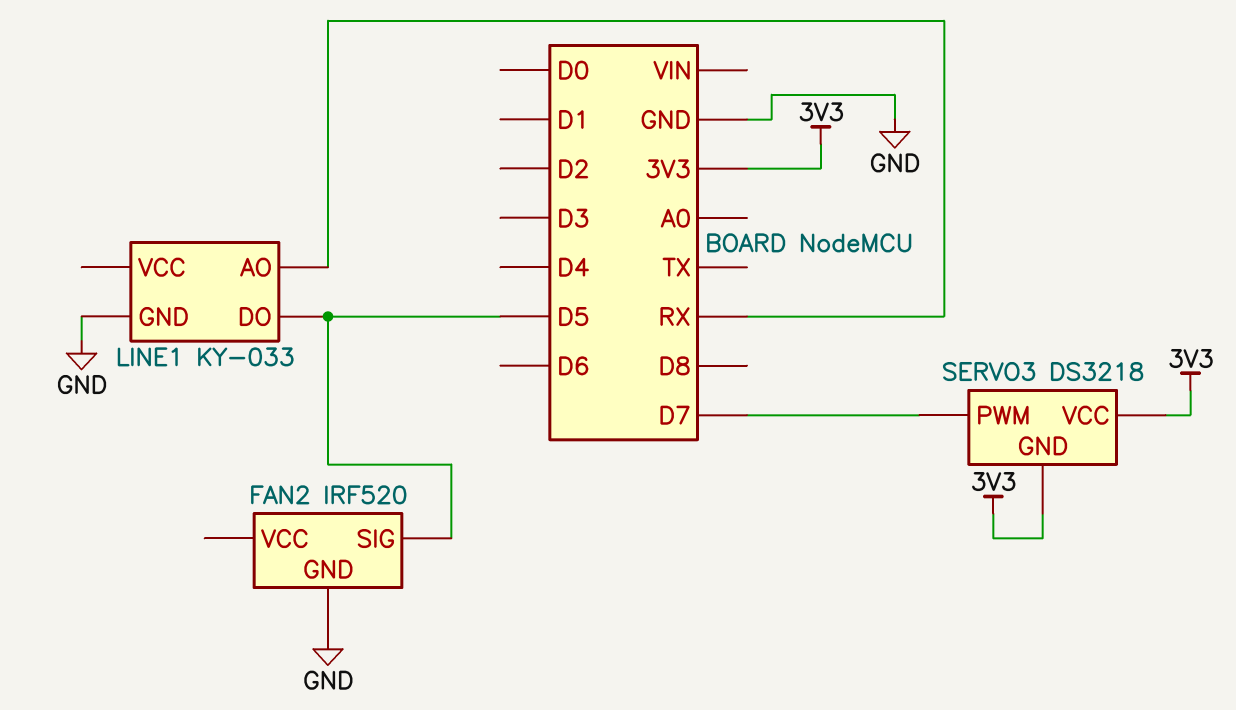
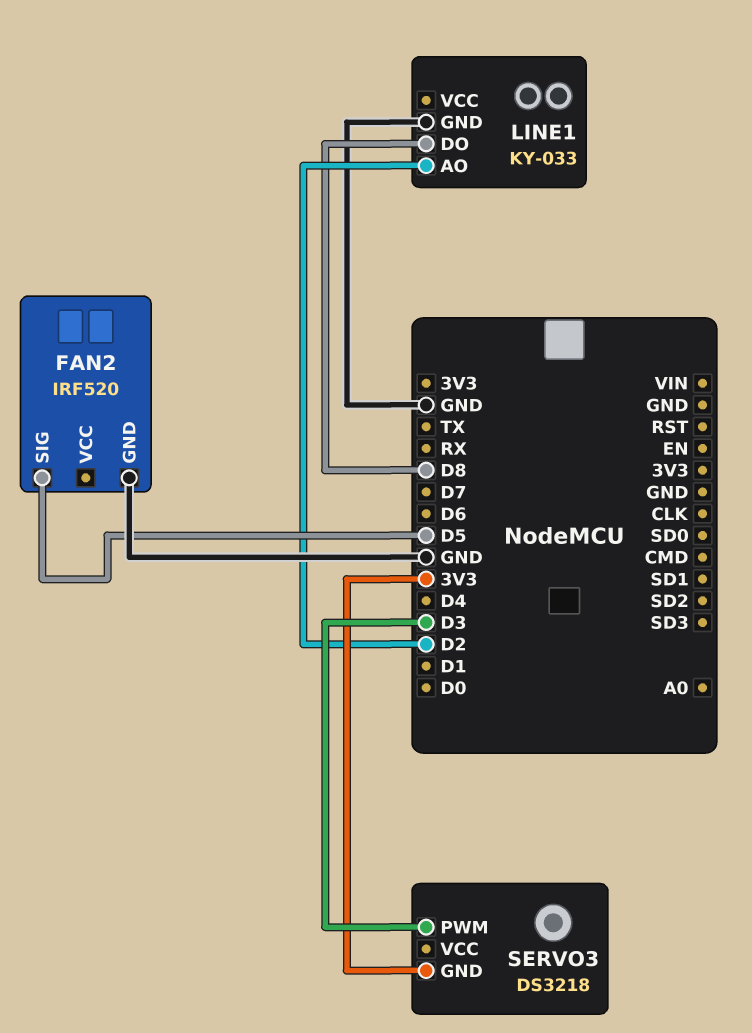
LINE1 pin AO: RX -> D2
LINE1 pin DO: D5 -> D8
SERVO3 pin PWM: D7 -> D3
SERVO3 pin VCC: 3V3 -> none

